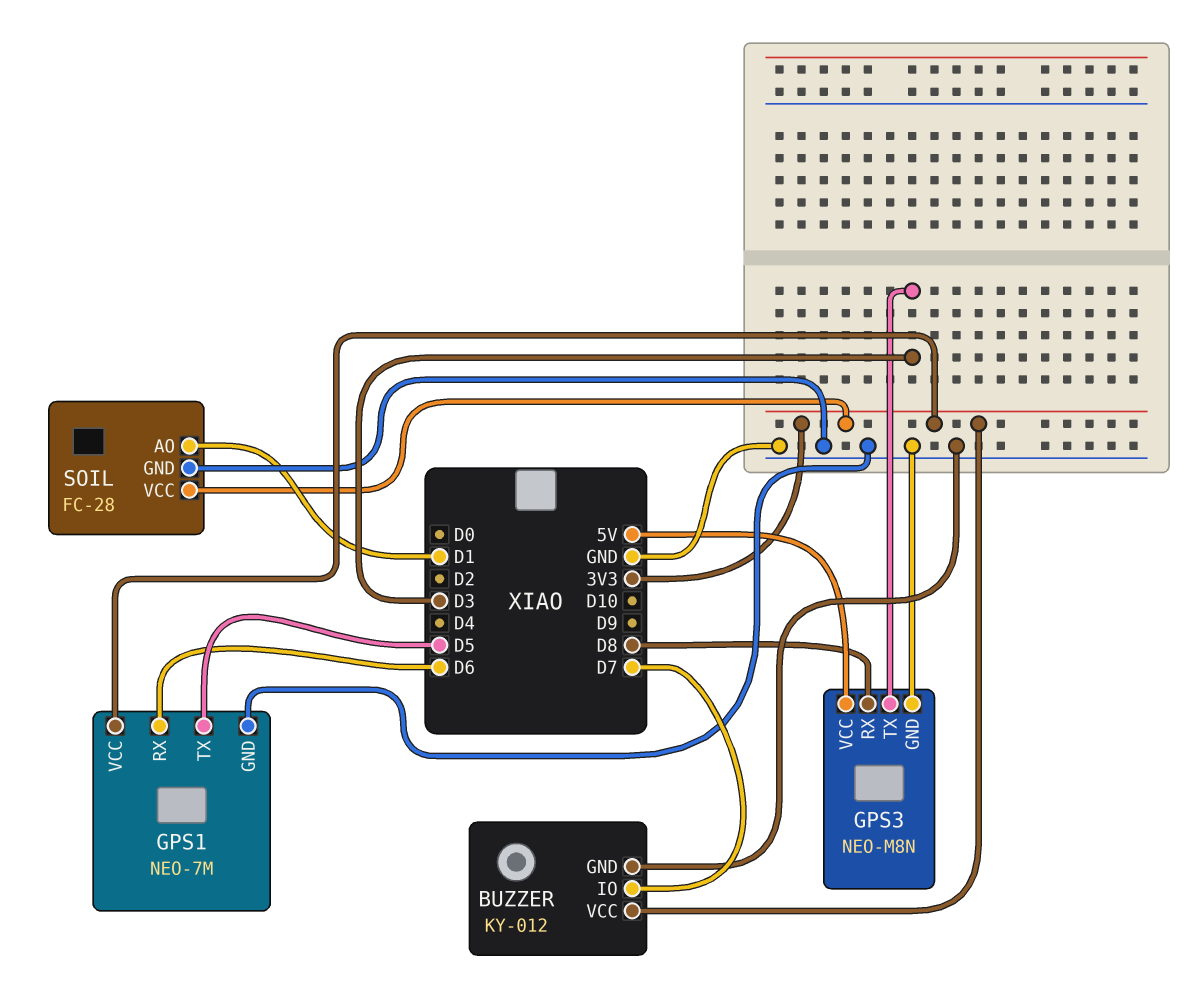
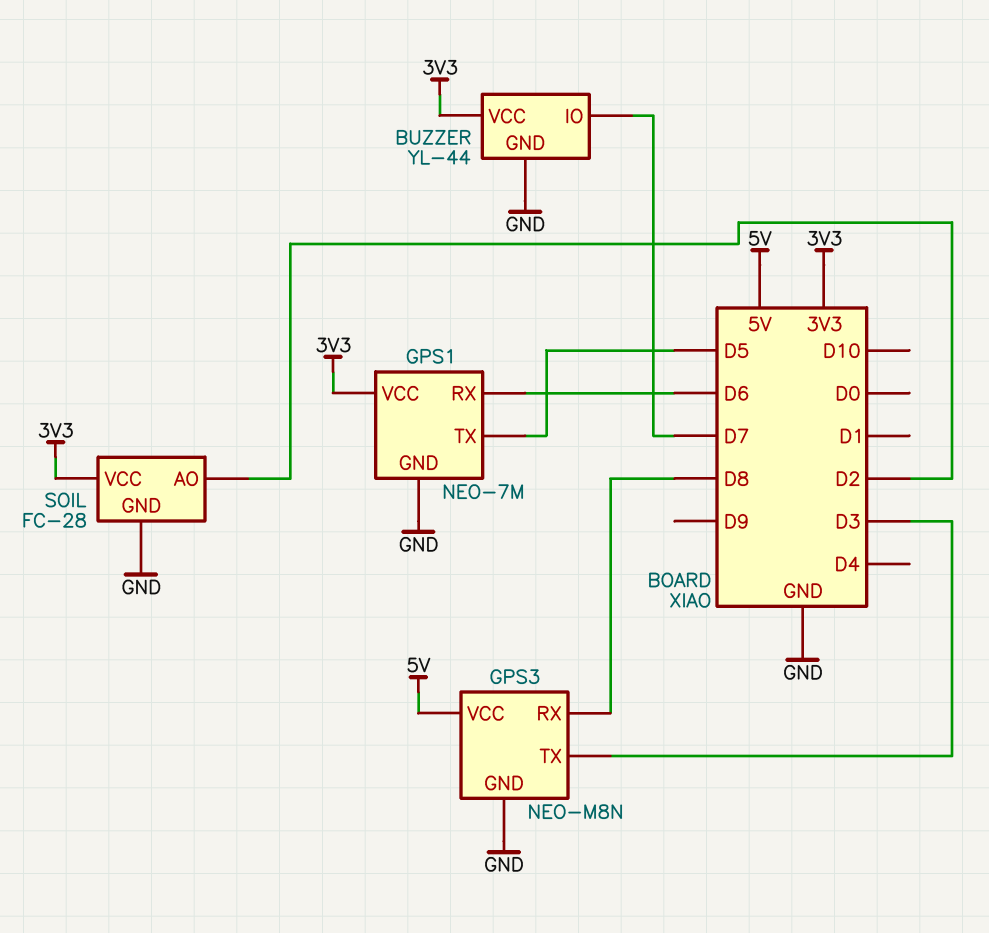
BUZZER: KY-012 -> YL-44
SOIL pin AO: D1 -> D2

